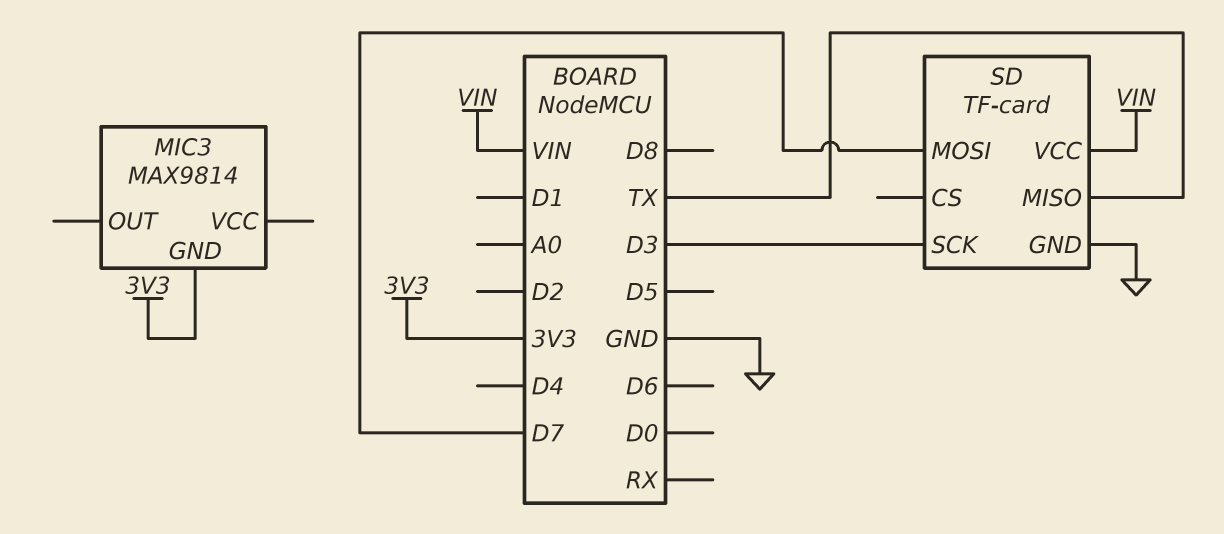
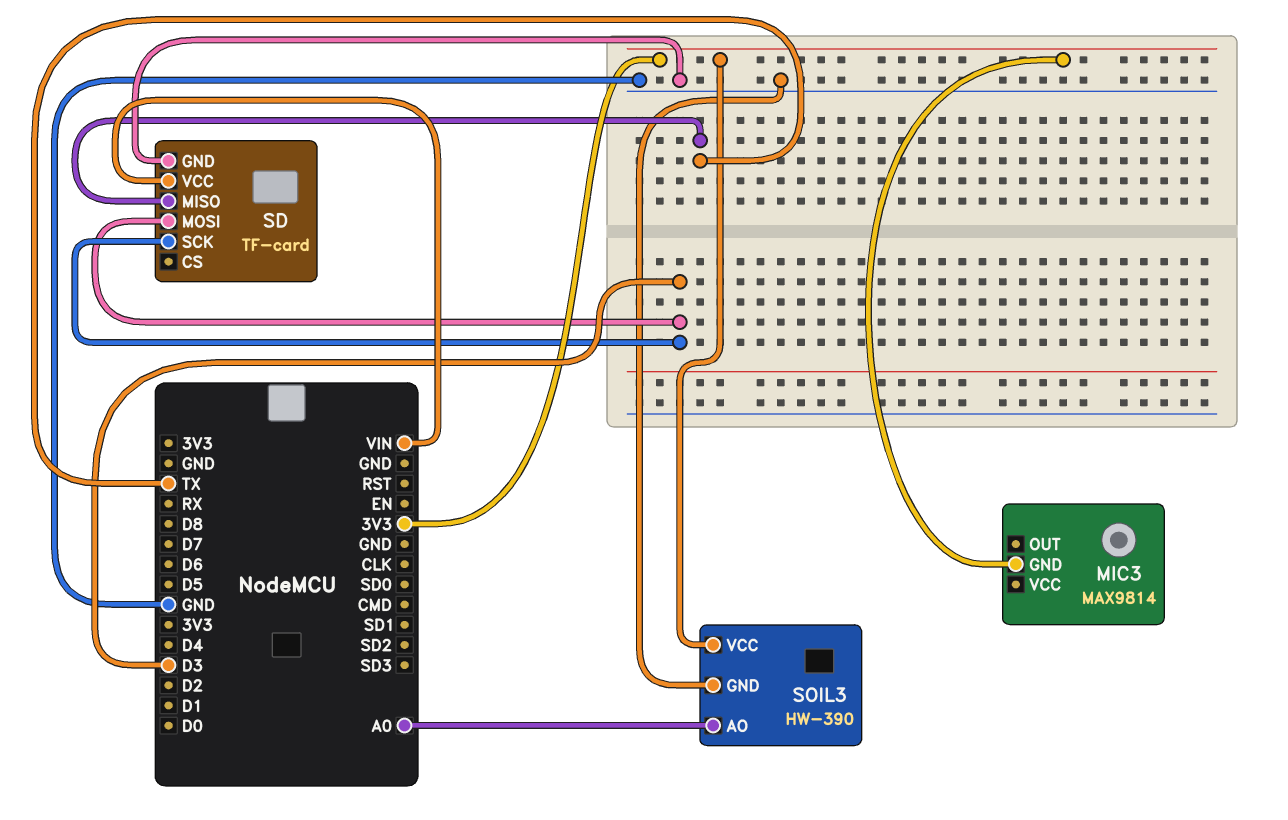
SD pin MOSI: D7 -> D3
SOIL3: none -> HW-390
SOIL3 pin AO: none -> A0
SOIL3 pin GND: none -> GND
SOIL3 pin VCC: none -> 3V3

